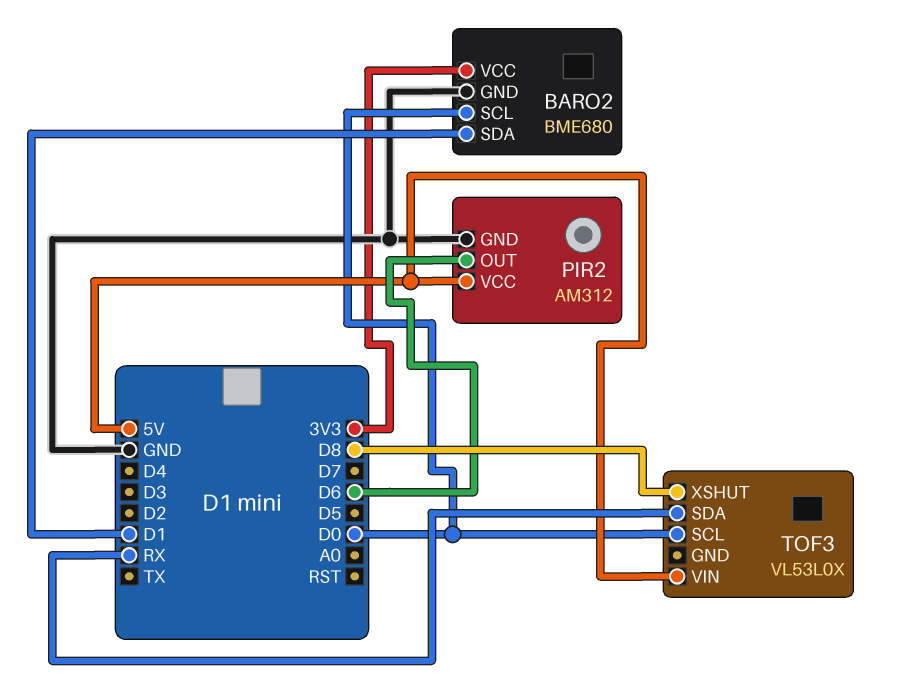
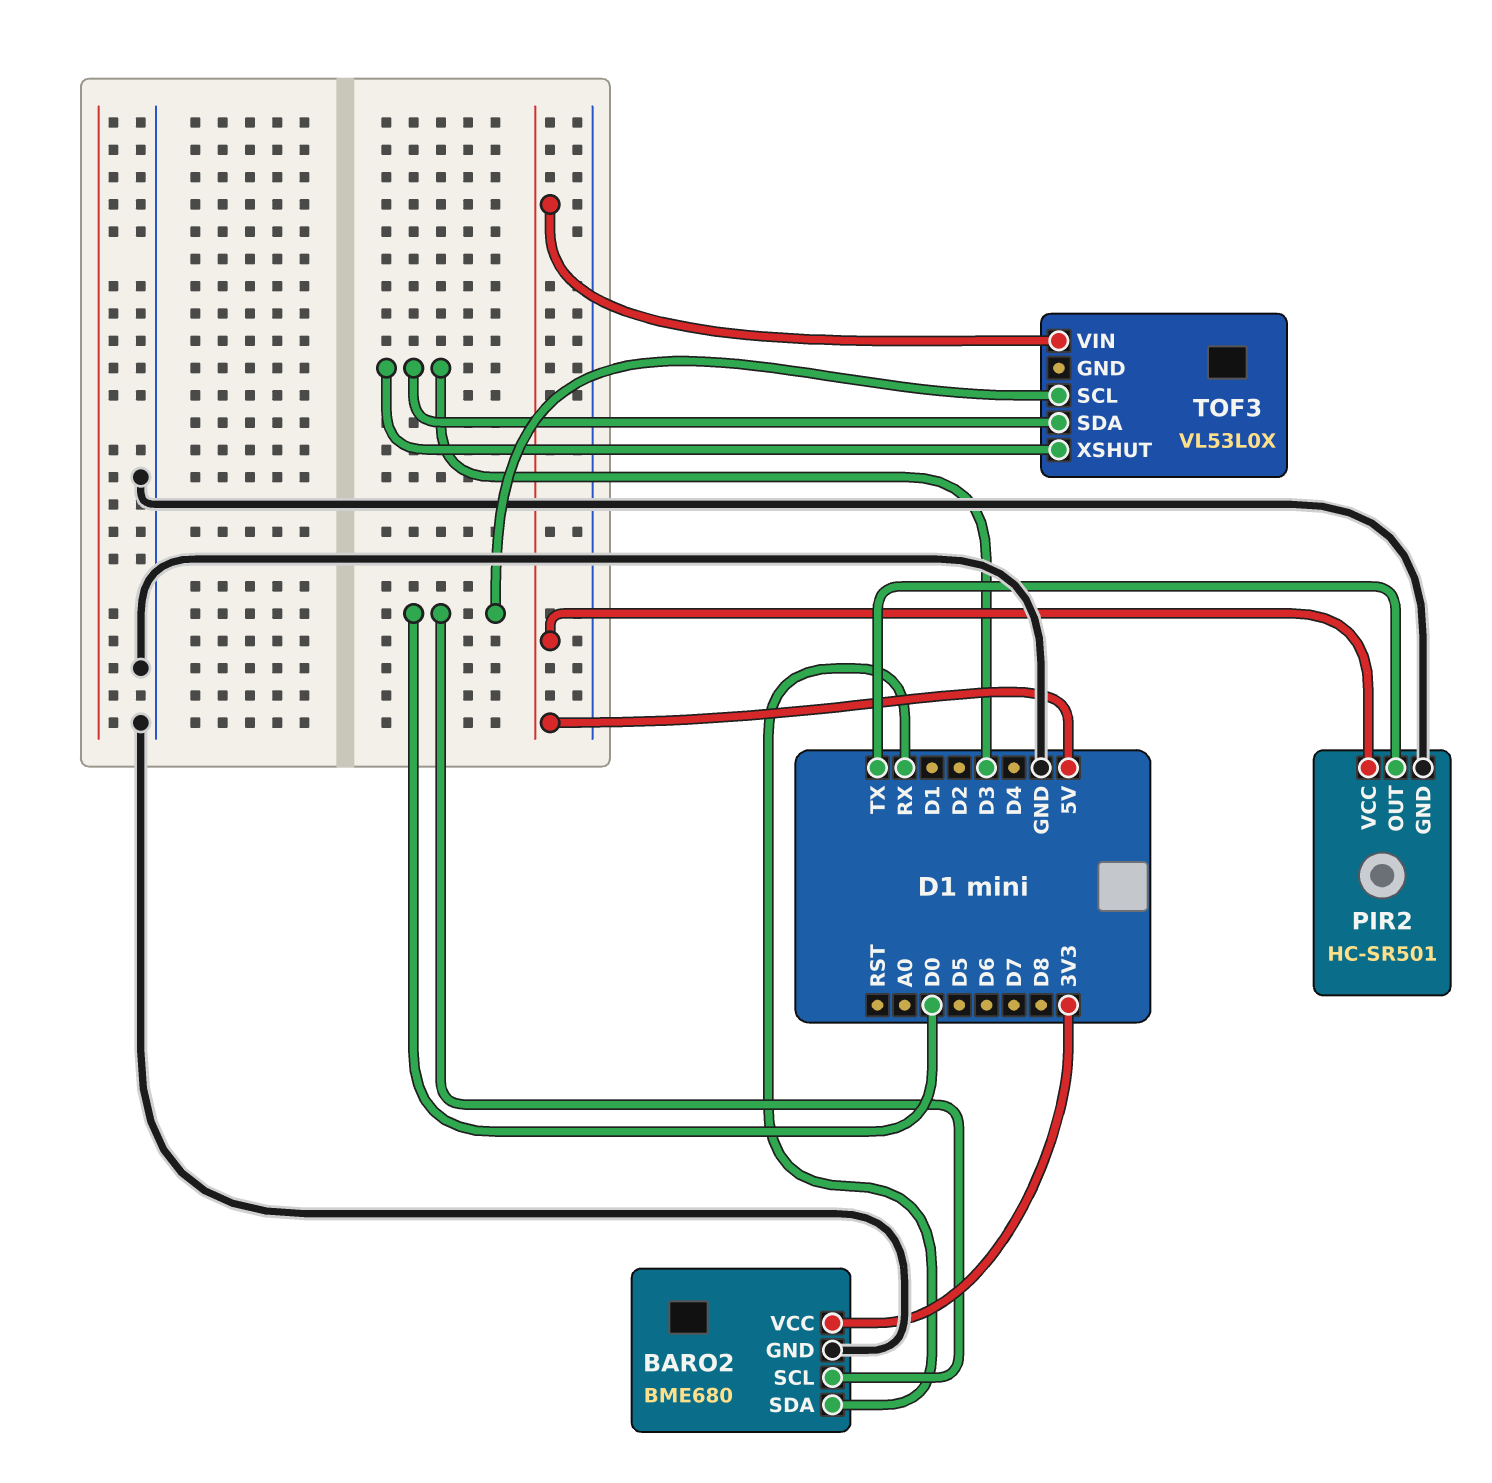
BARO2 pin SDA: D1 -> RX
PIR2: AM312 -> HC-SR501
PIR2 pin OUT: D6 -> TX
TOF3 pin SDA: RX -> D3
TOF3 pin XSHUT: D8 -> D3

